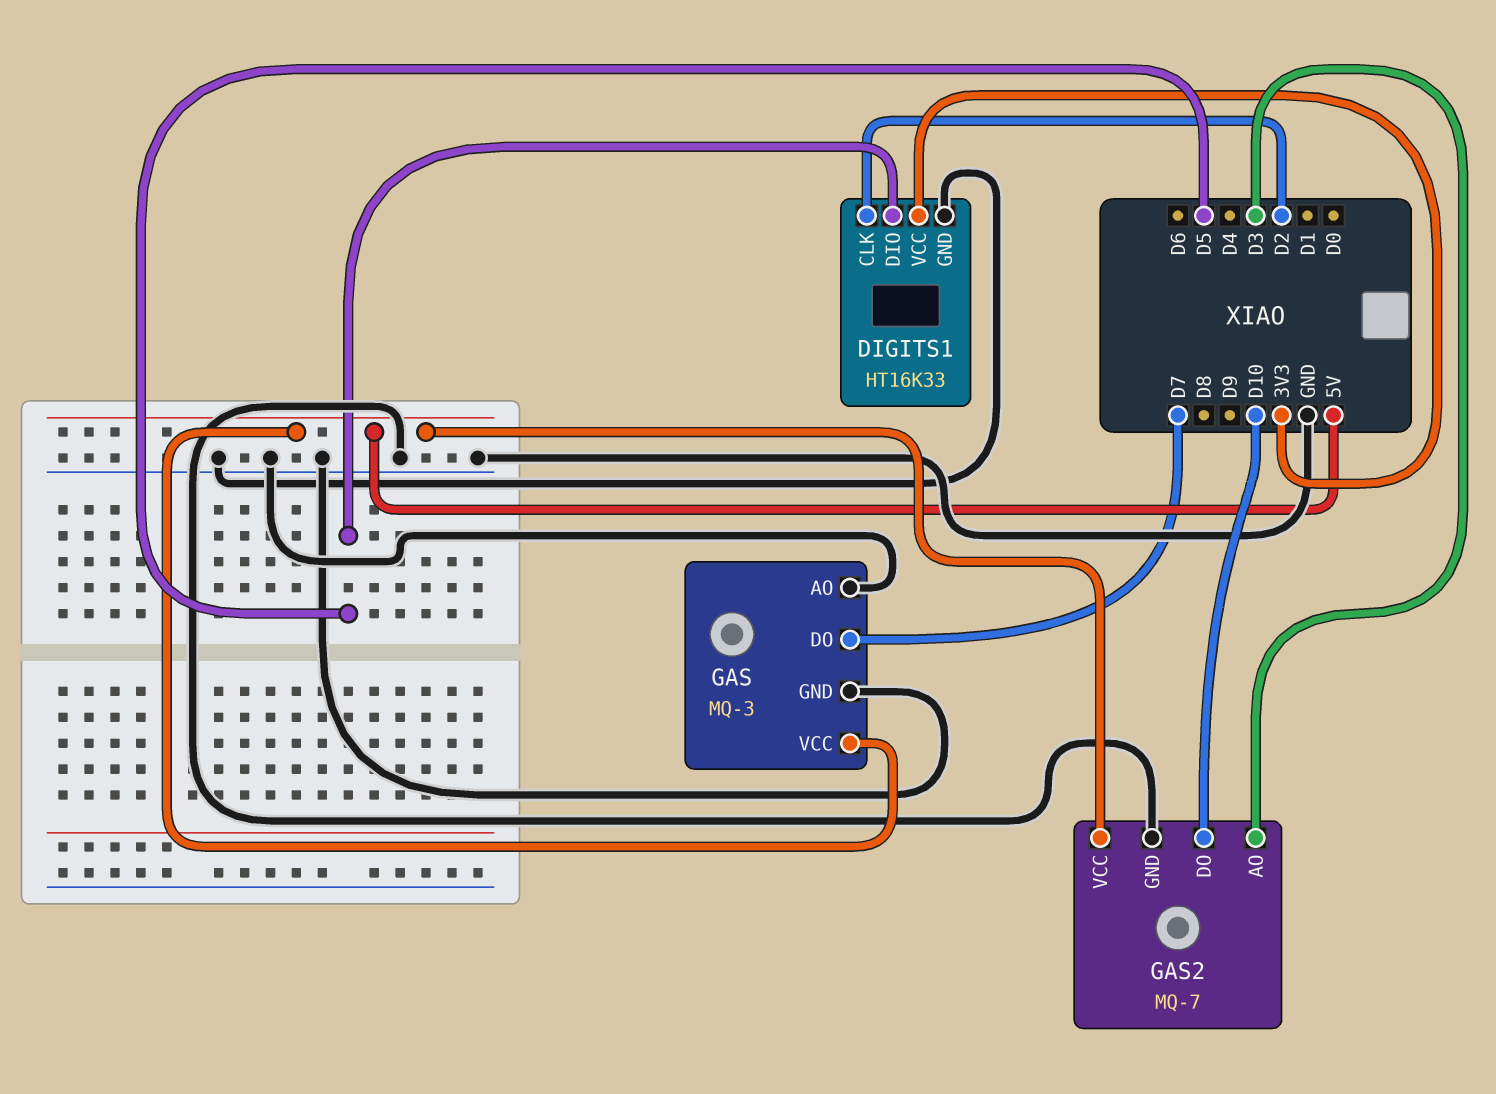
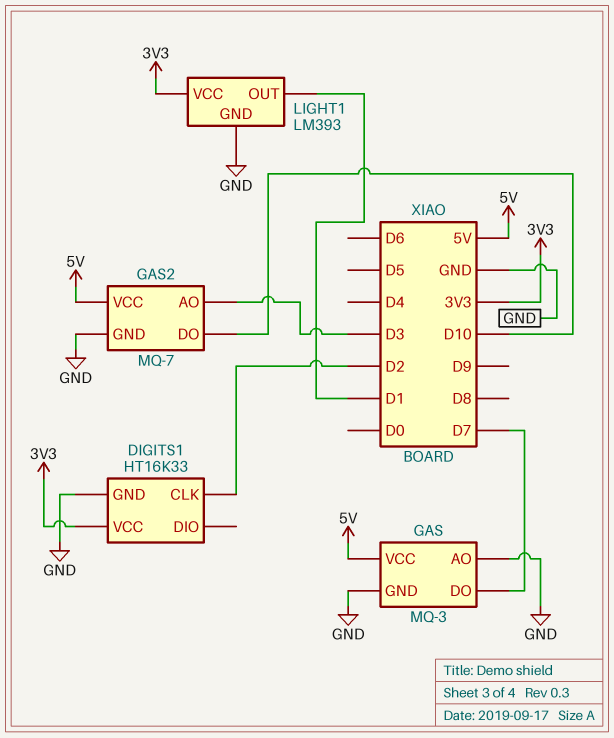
DIGITS1 pin DIO: D5 -> none
LIGHT1: none -> LM393
LIGHT1 pin GND: none -> GND
LIGHT1 pin OUT: none -> D1
LIGHT1 pin VCC: none -> 3V3

